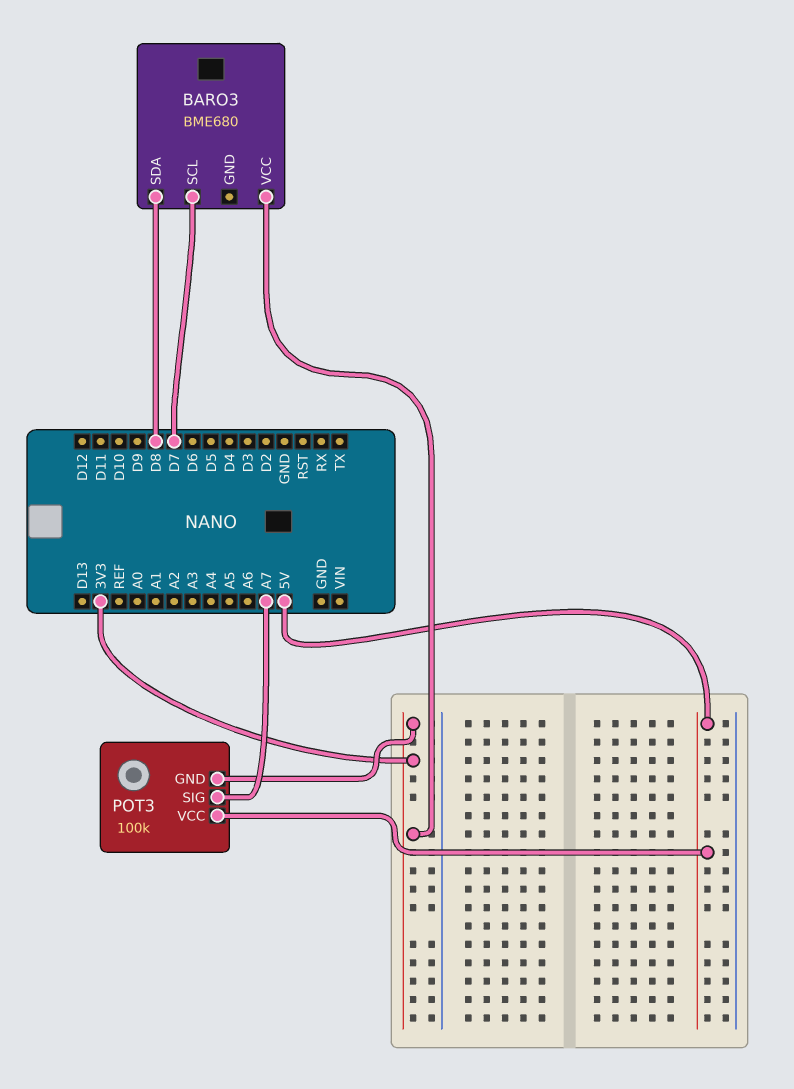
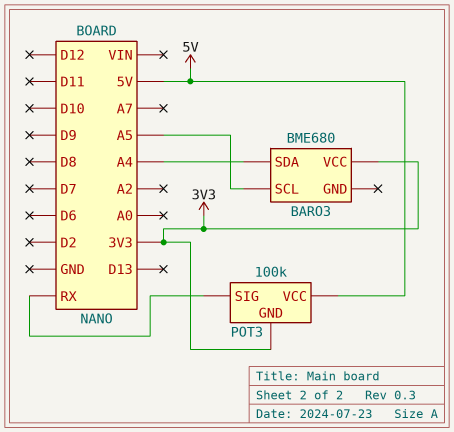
BARO3 pin SCL: D7 -> A5
BARO3 pin SDA: D8 -> A4
POT3 pin SIG: A7 -> RX

